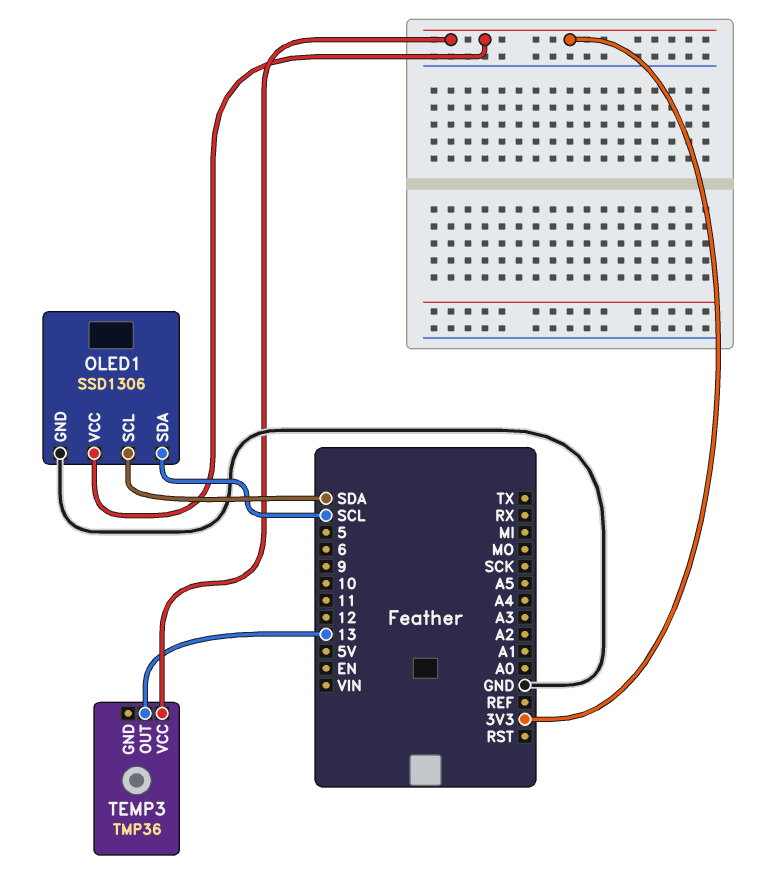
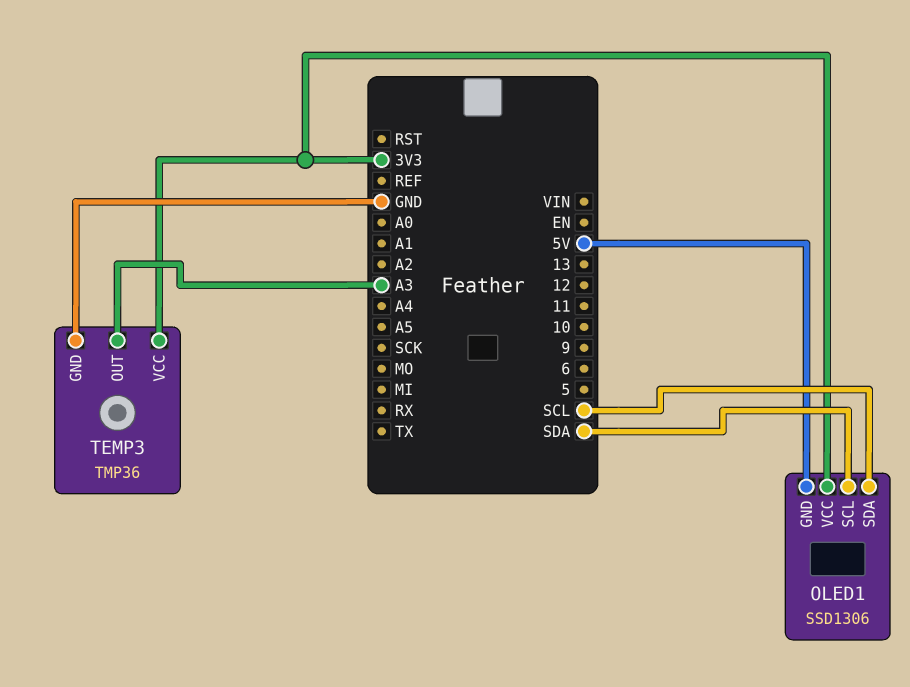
OLED1 pin GND: GND -> 5V
TEMP3 pin GND: none -> GND
TEMP3 pin OUT: 13 -> A3

